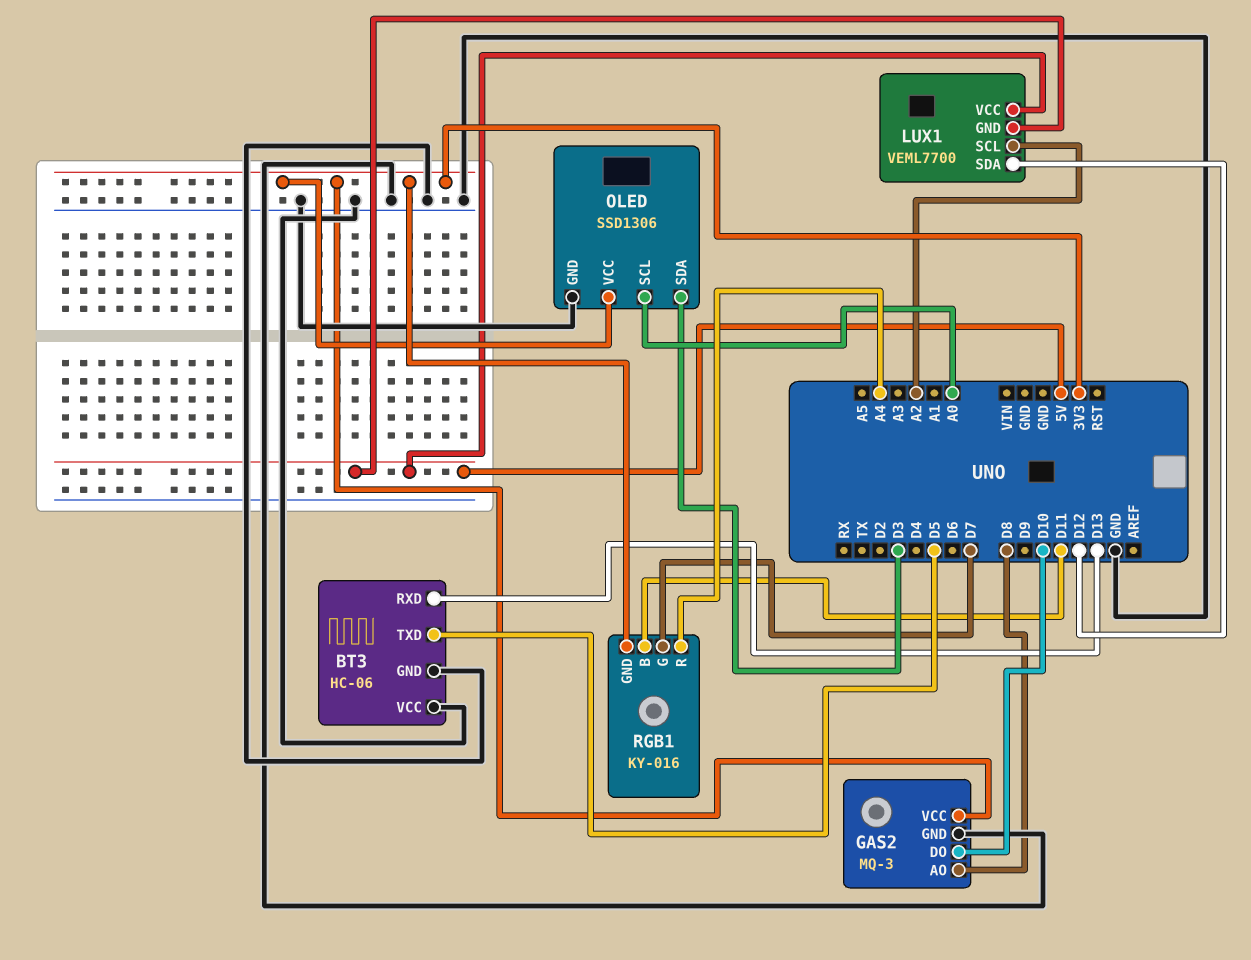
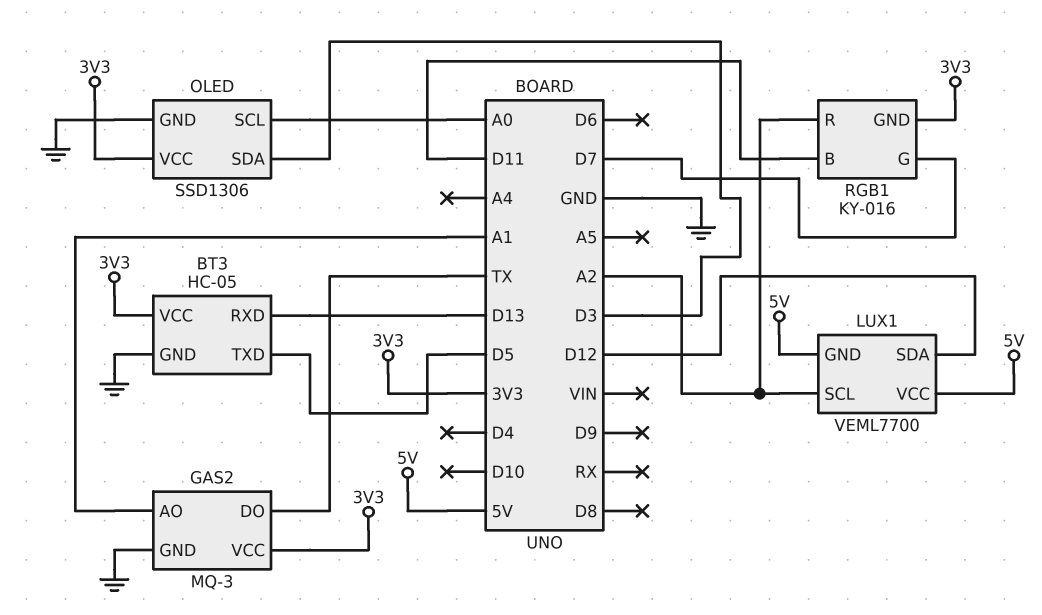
BT3: HC-06 -> HC-05
BT3 pin VCC: GND -> 3V3
GAS2 pin AO: D8 -> A1
GAS2 pin DO: D10 -> TX
RGB1 pin R: A4 -> A2

